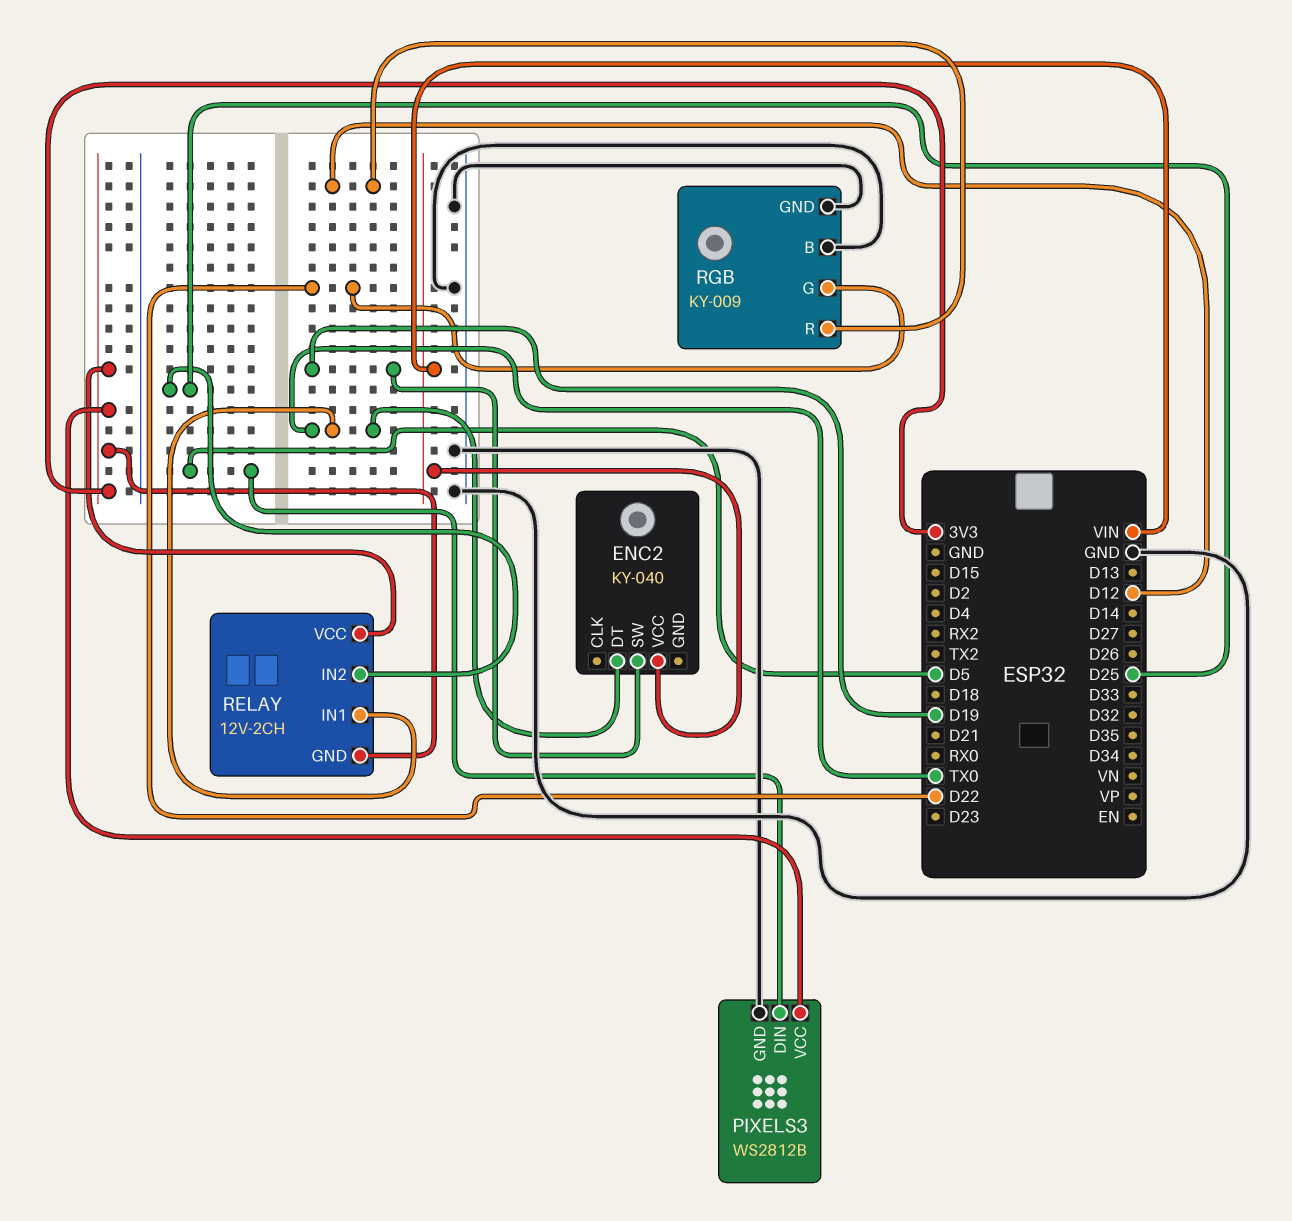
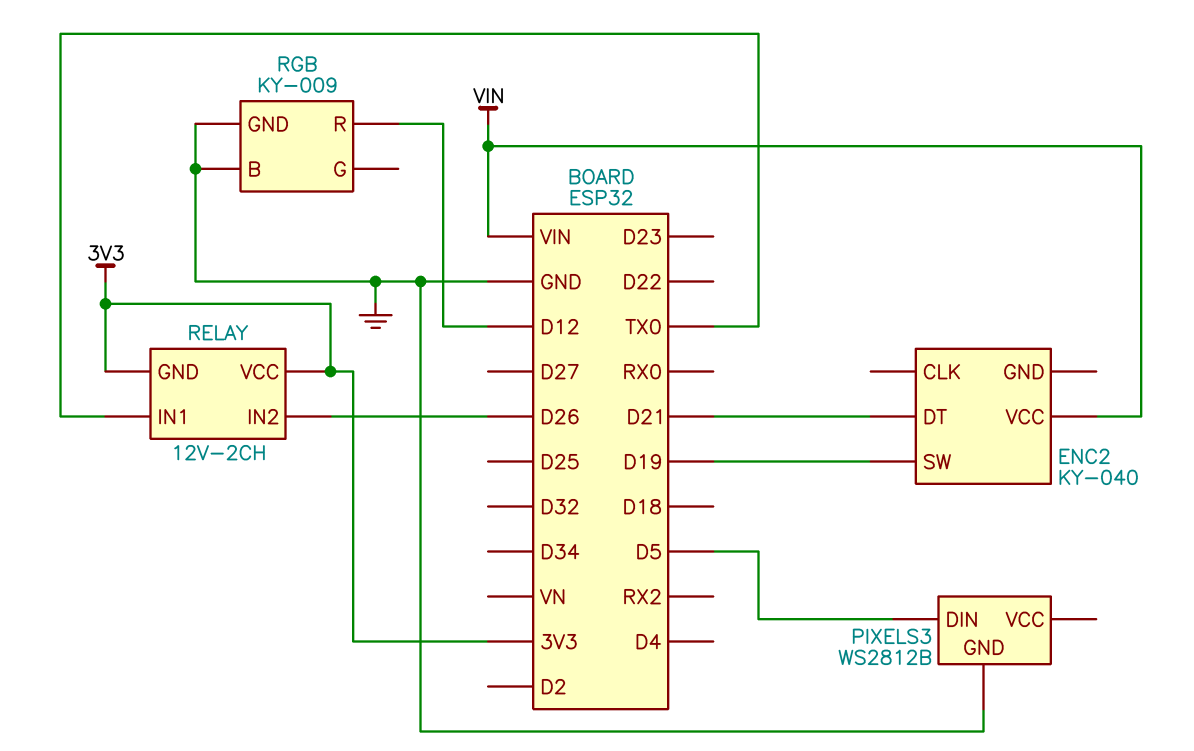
ENC2 pin DT: TX0 -> D21
PIXELS3 pin VCC: 3V3 -> none
RELAY pin IN2: D25 -> D26
RGB pin G: D22 -> none

